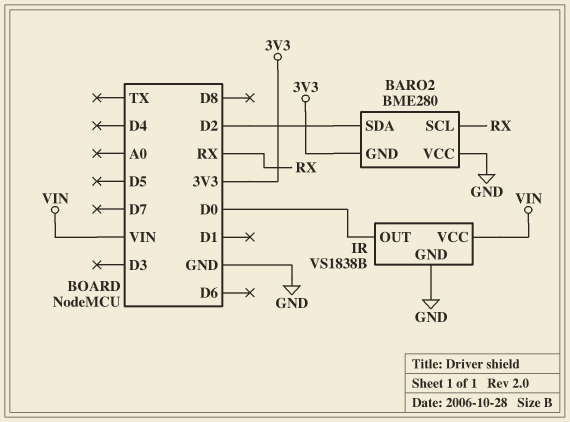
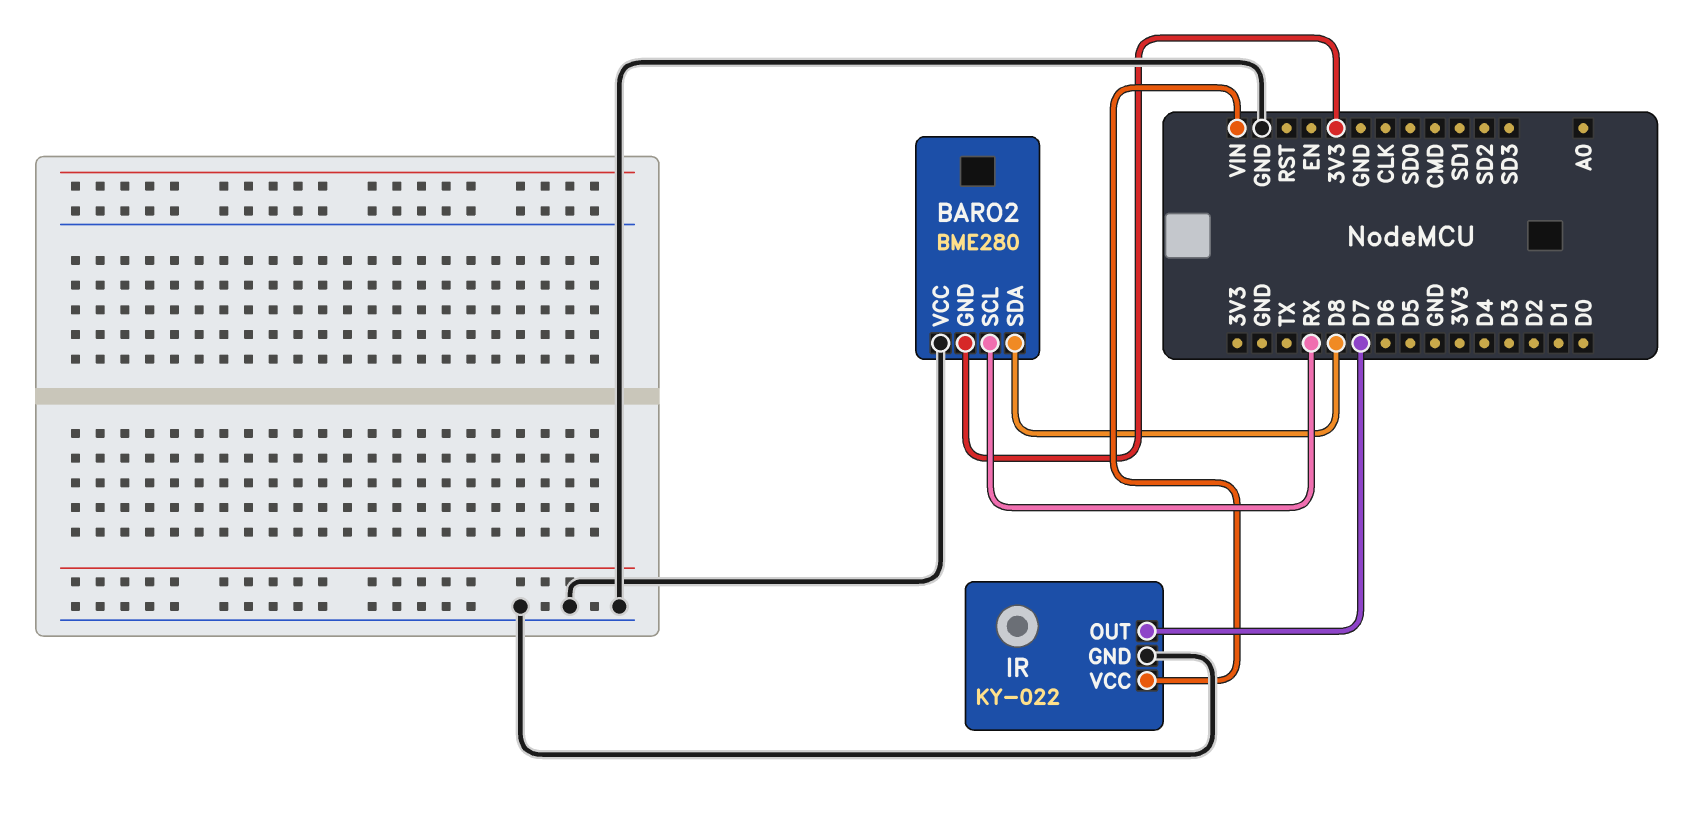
BARO2 pin SDA: D2 -> D8
IR: VS1838B -> KY-022
IR pin OUT: D0 -> D7

